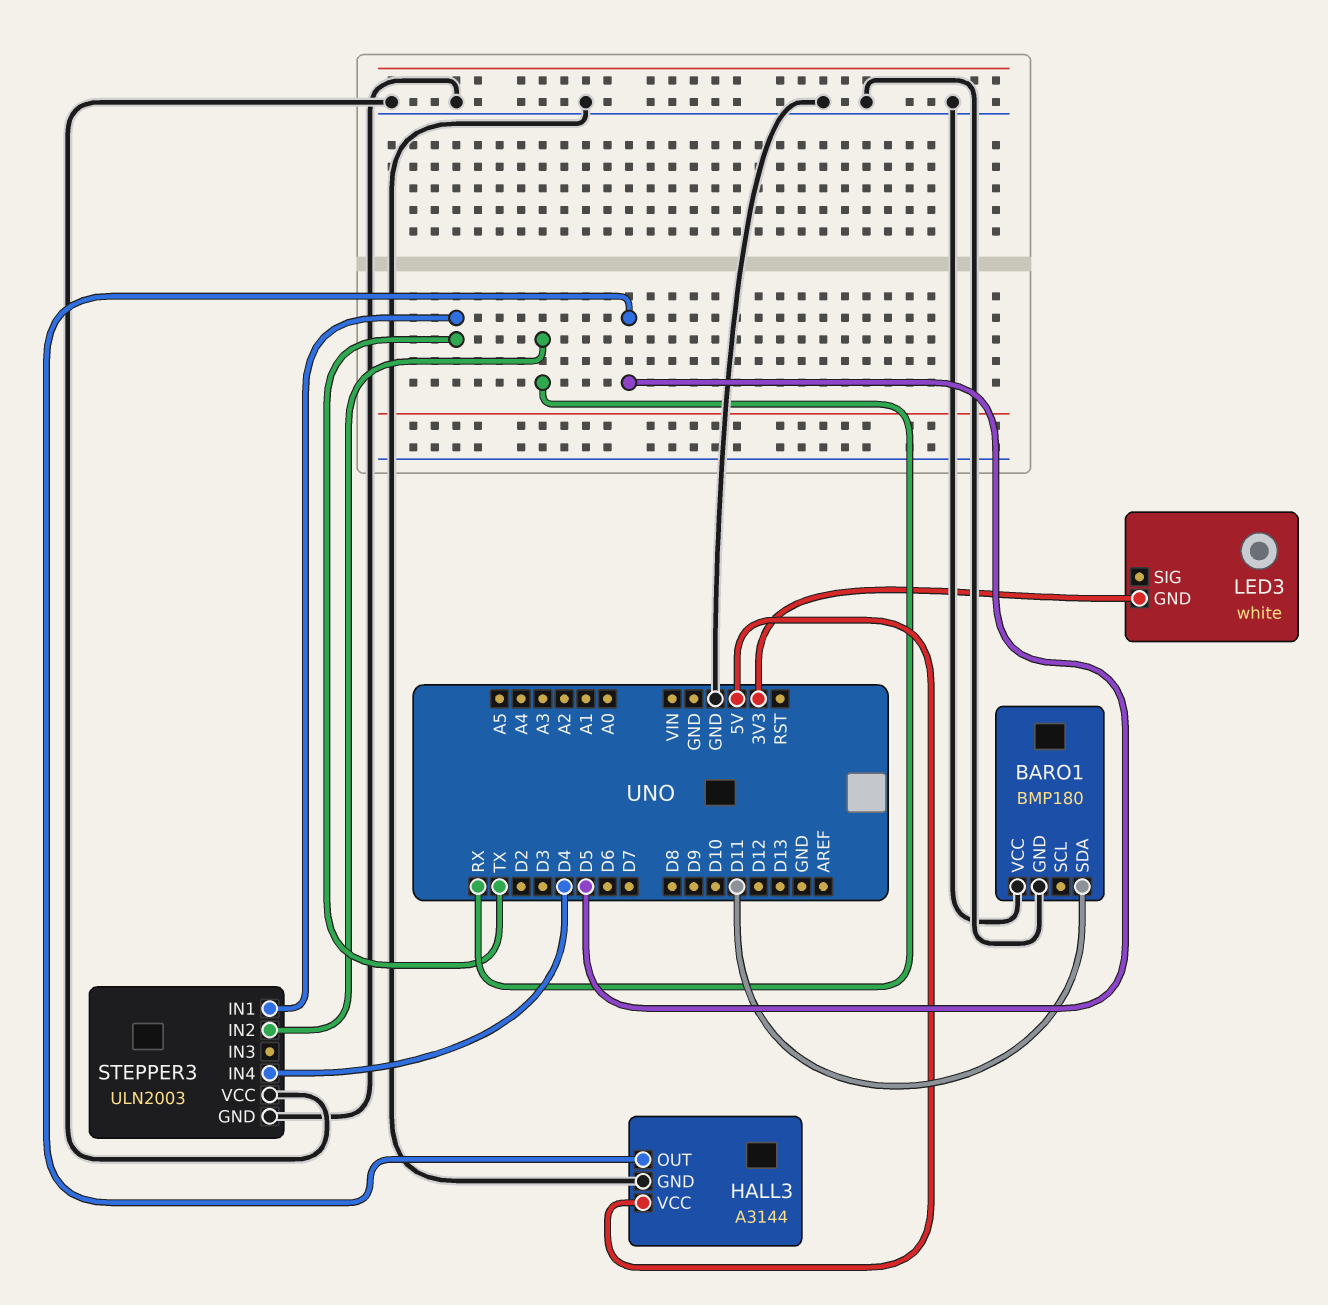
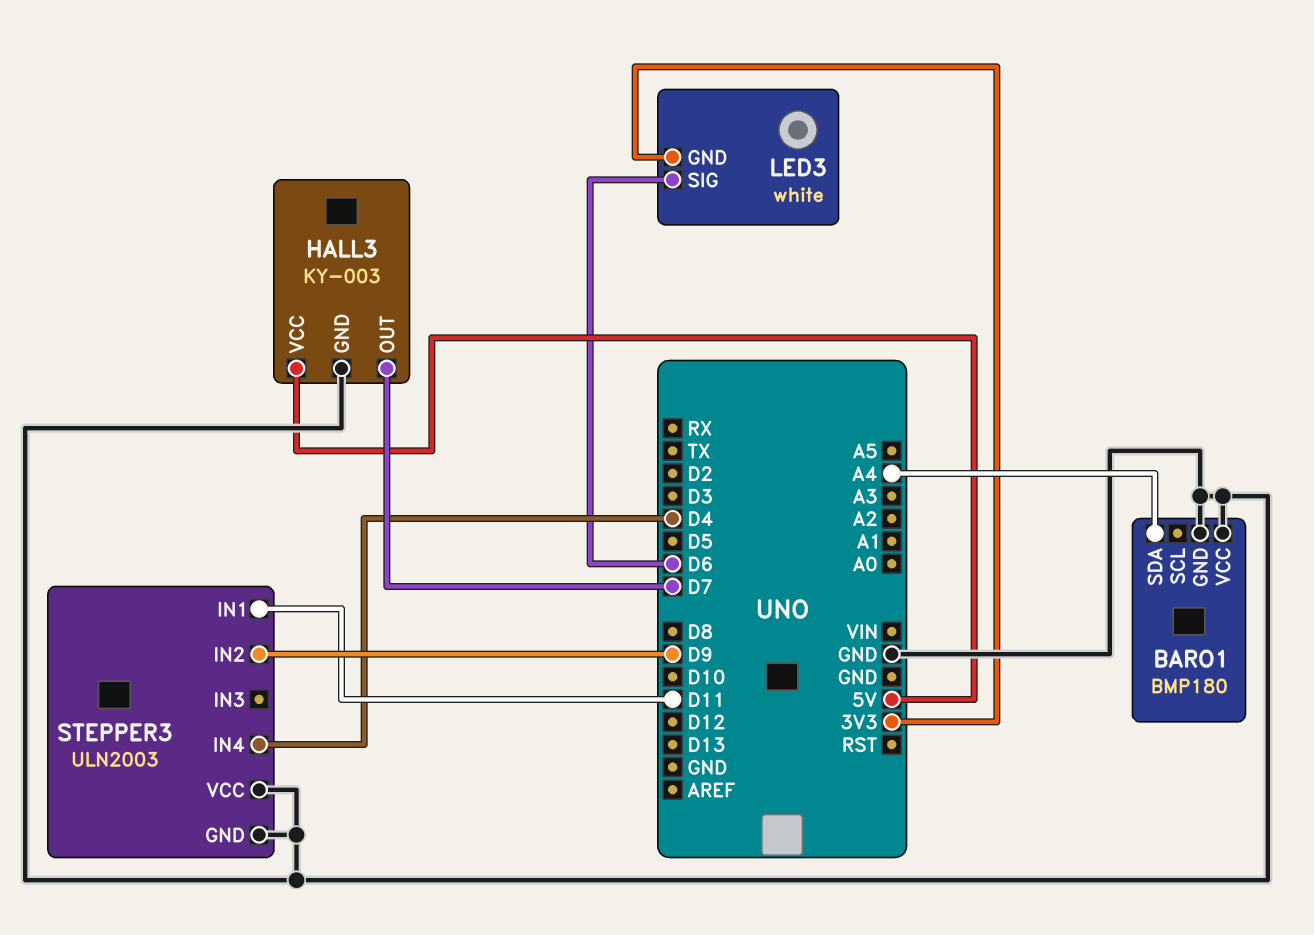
BARO1 pin SDA: D11 -> A4
HALL3: A3144 -> KY-003
HALL3 pin OUT: D5 -> D7
LED3 pin SIG: none -> D6
STEPPER3 pin IN1: TX -> D11
STEPPER3 pin IN2: RX -> D9

